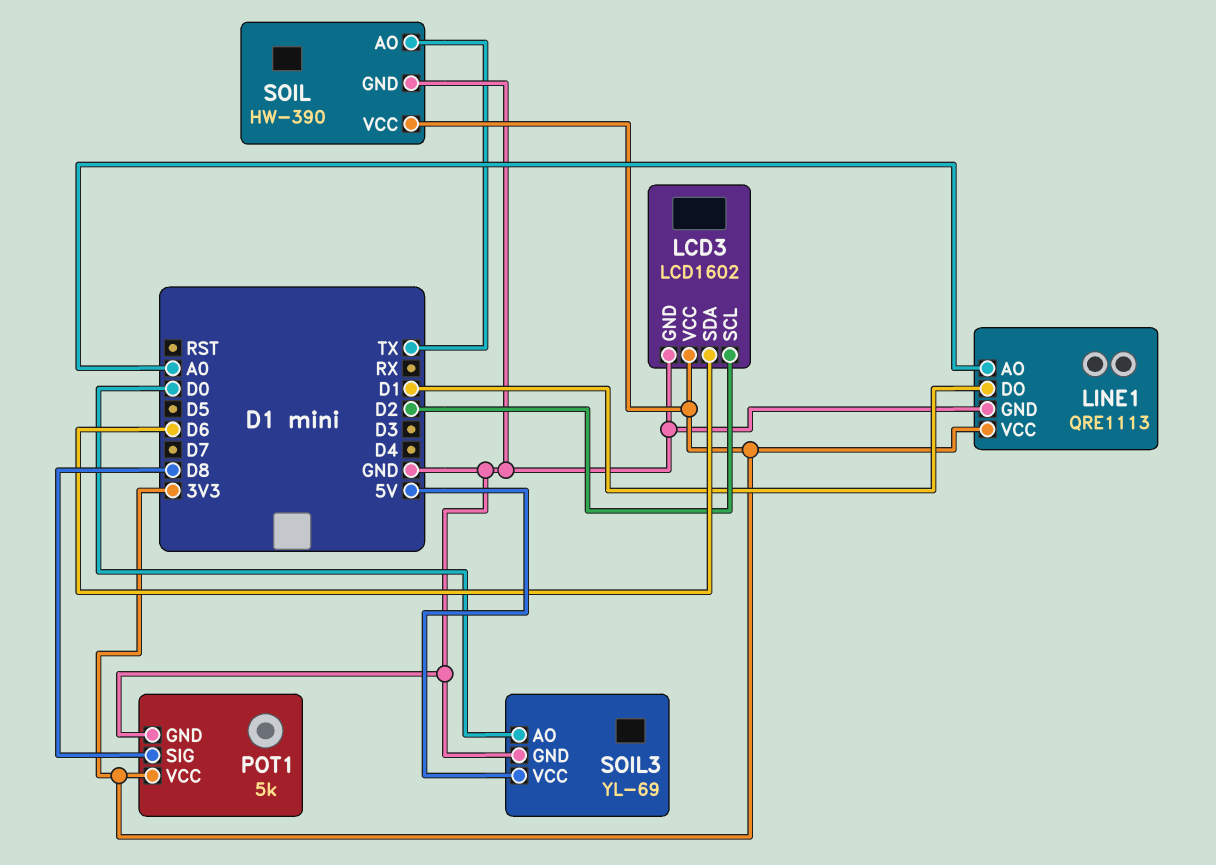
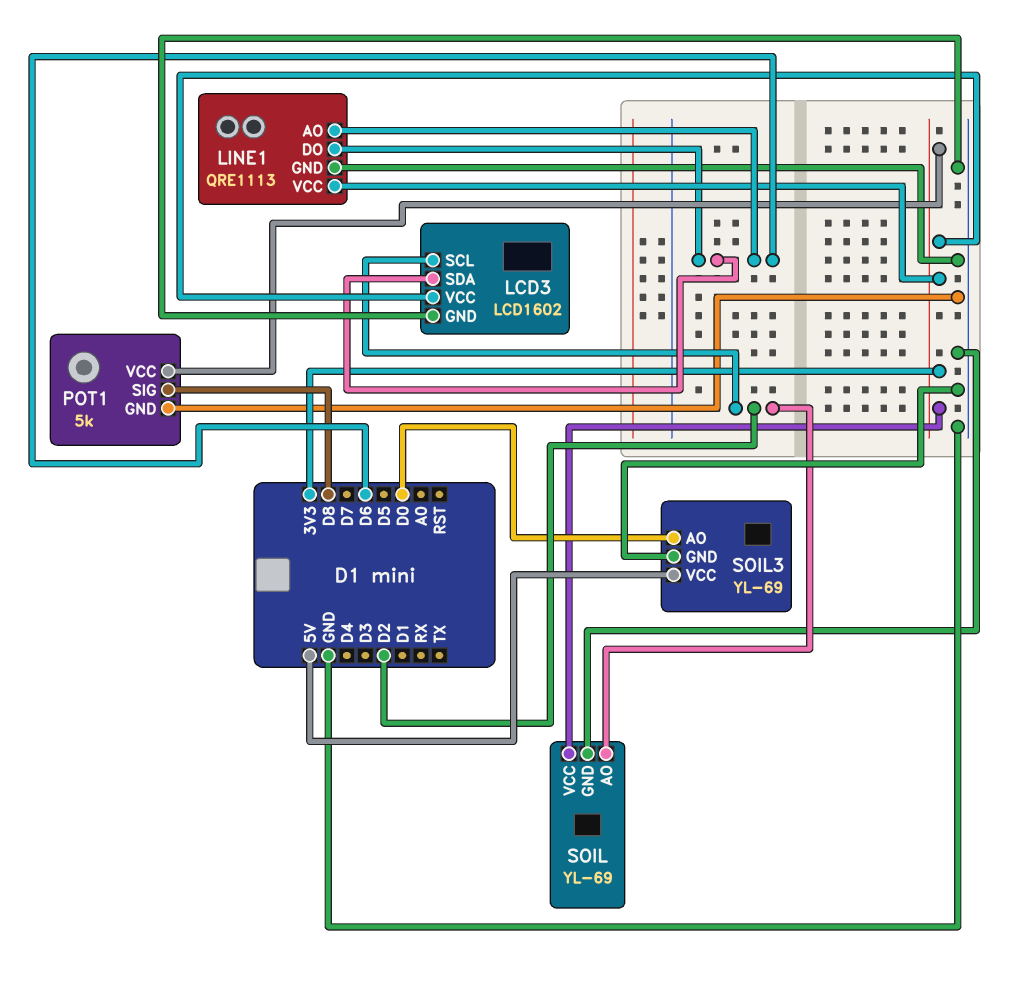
LINE1 pin AO: A0 -> D6
LINE1 pin DO: D1 -> D6
SOIL: HW-390 -> YL-69
SOIL pin AO: TX -> D2

